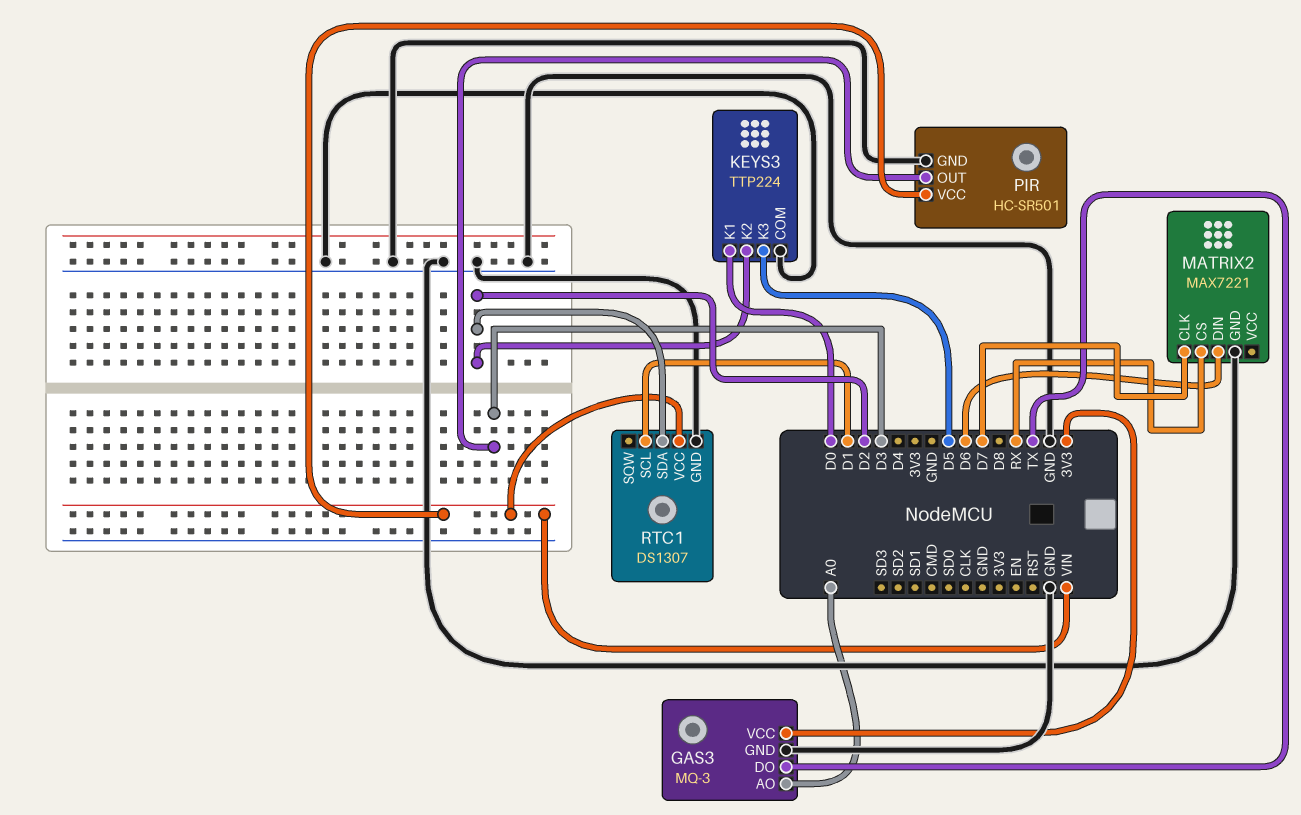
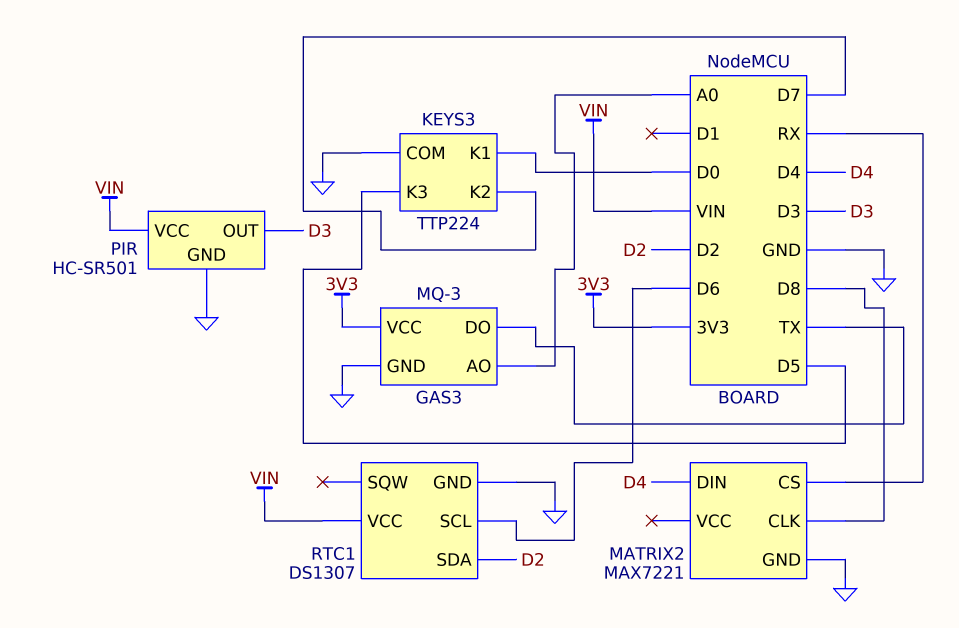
KEYS3 pin K2: D2 -> D7
MATRIX2 pin CLK: D7 -> D8
MATRIX2 pin DIN: D6 -> D4
RTC1 pin SCL: D1 -> D6

